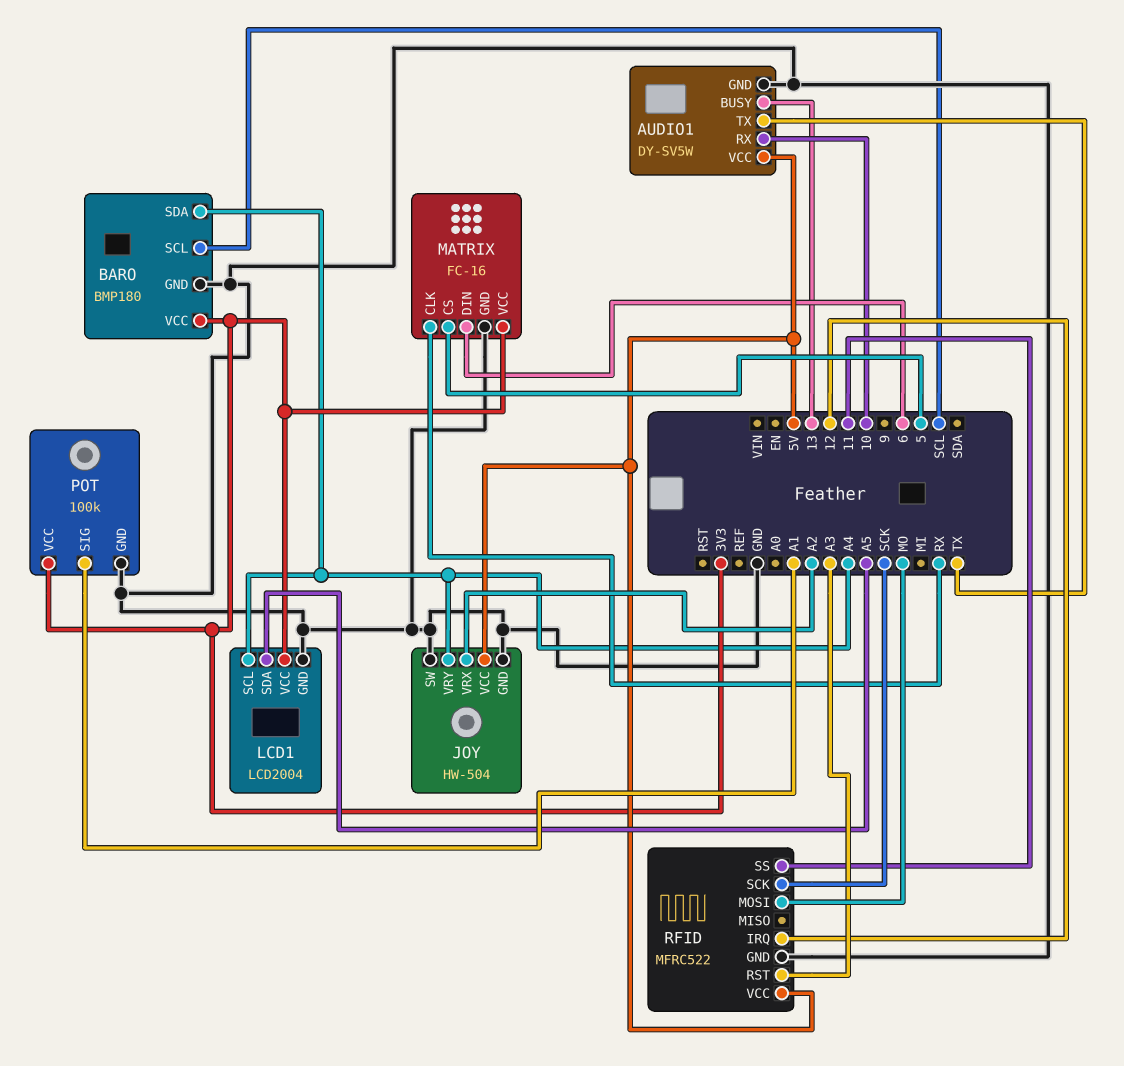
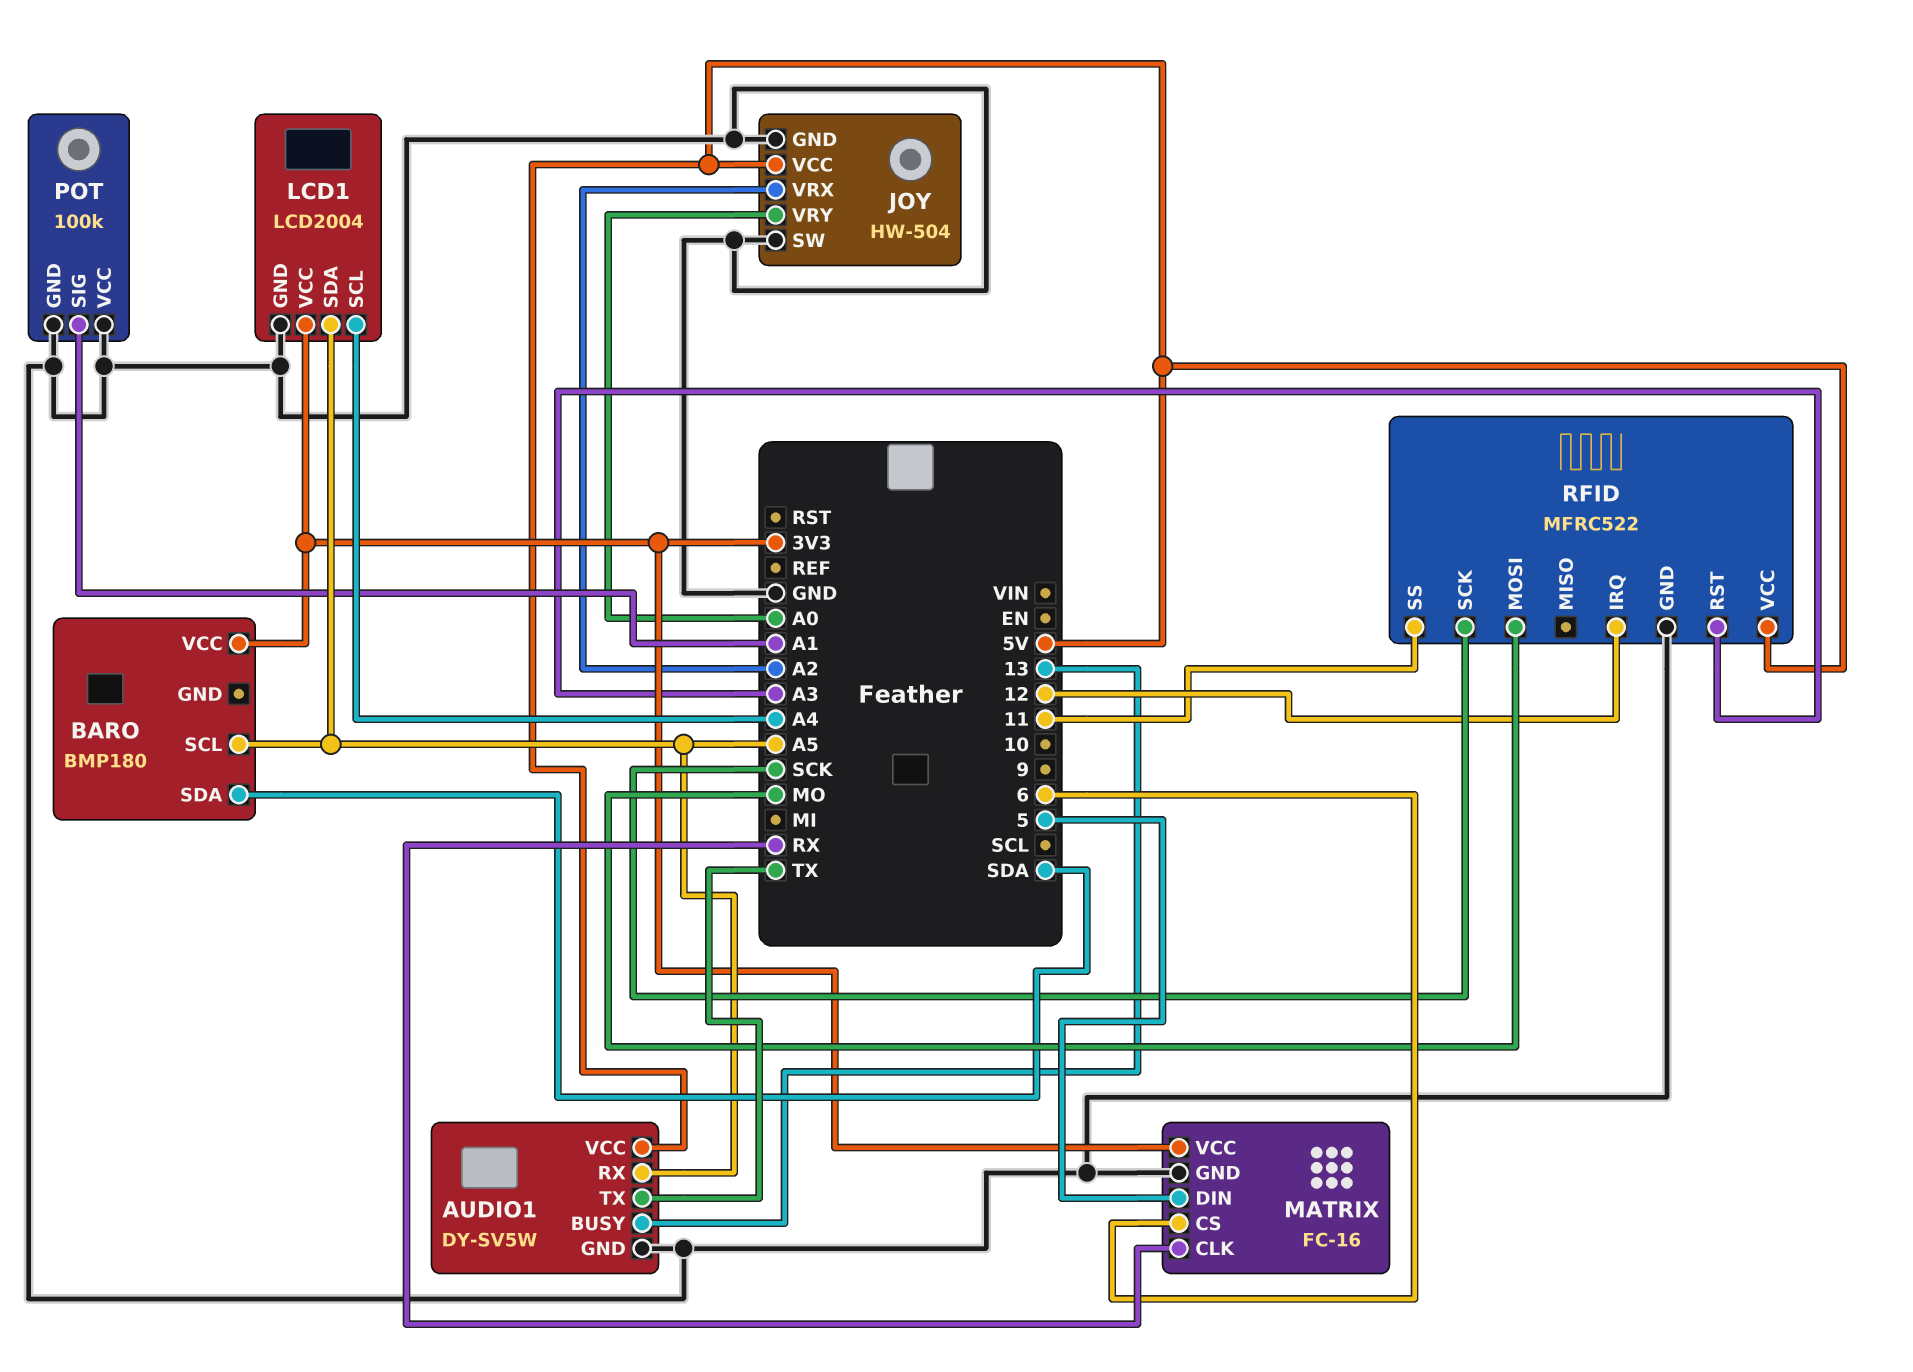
AUDIO1 pin RX: 10 -> A5
BARO pin GND: GND -> none
BARO pin SCL: SCL -> A5
BARO pin SDA: A4 -> SDA
JOY pin VRY: A4 -> A0
MATRIX pin CS: 5 -> 6
MATRIX pin DIN: 6 -> 5
POT pin VCC: 3V3 -> GND

